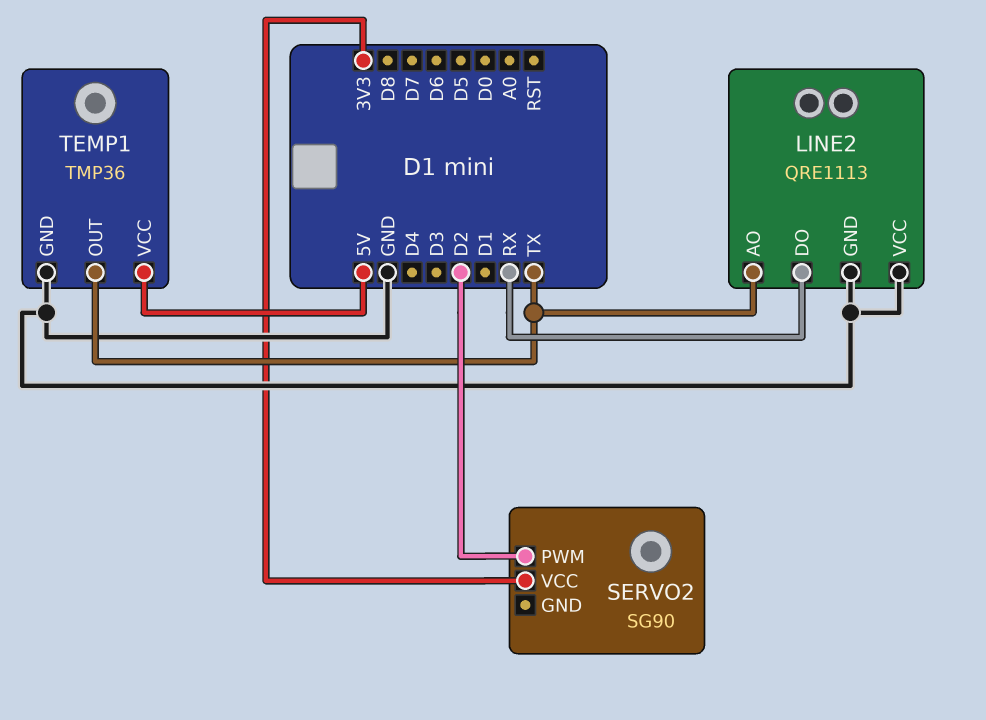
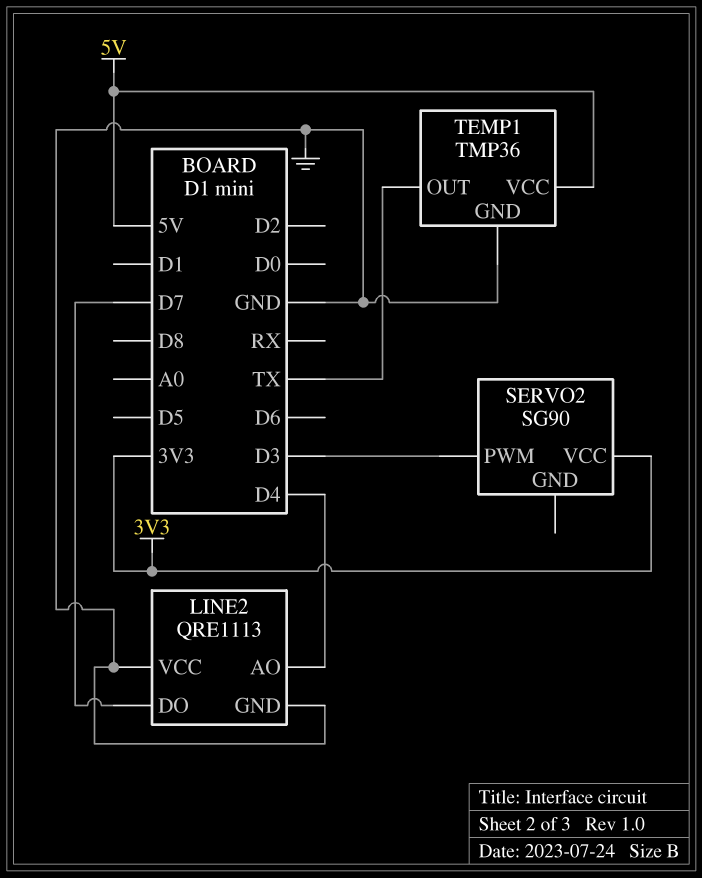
LINE2 pin AO: TX -> D4
LINE2 pin DO: RX -> D7
SERVO2 pin PWM: D2 -> D3

